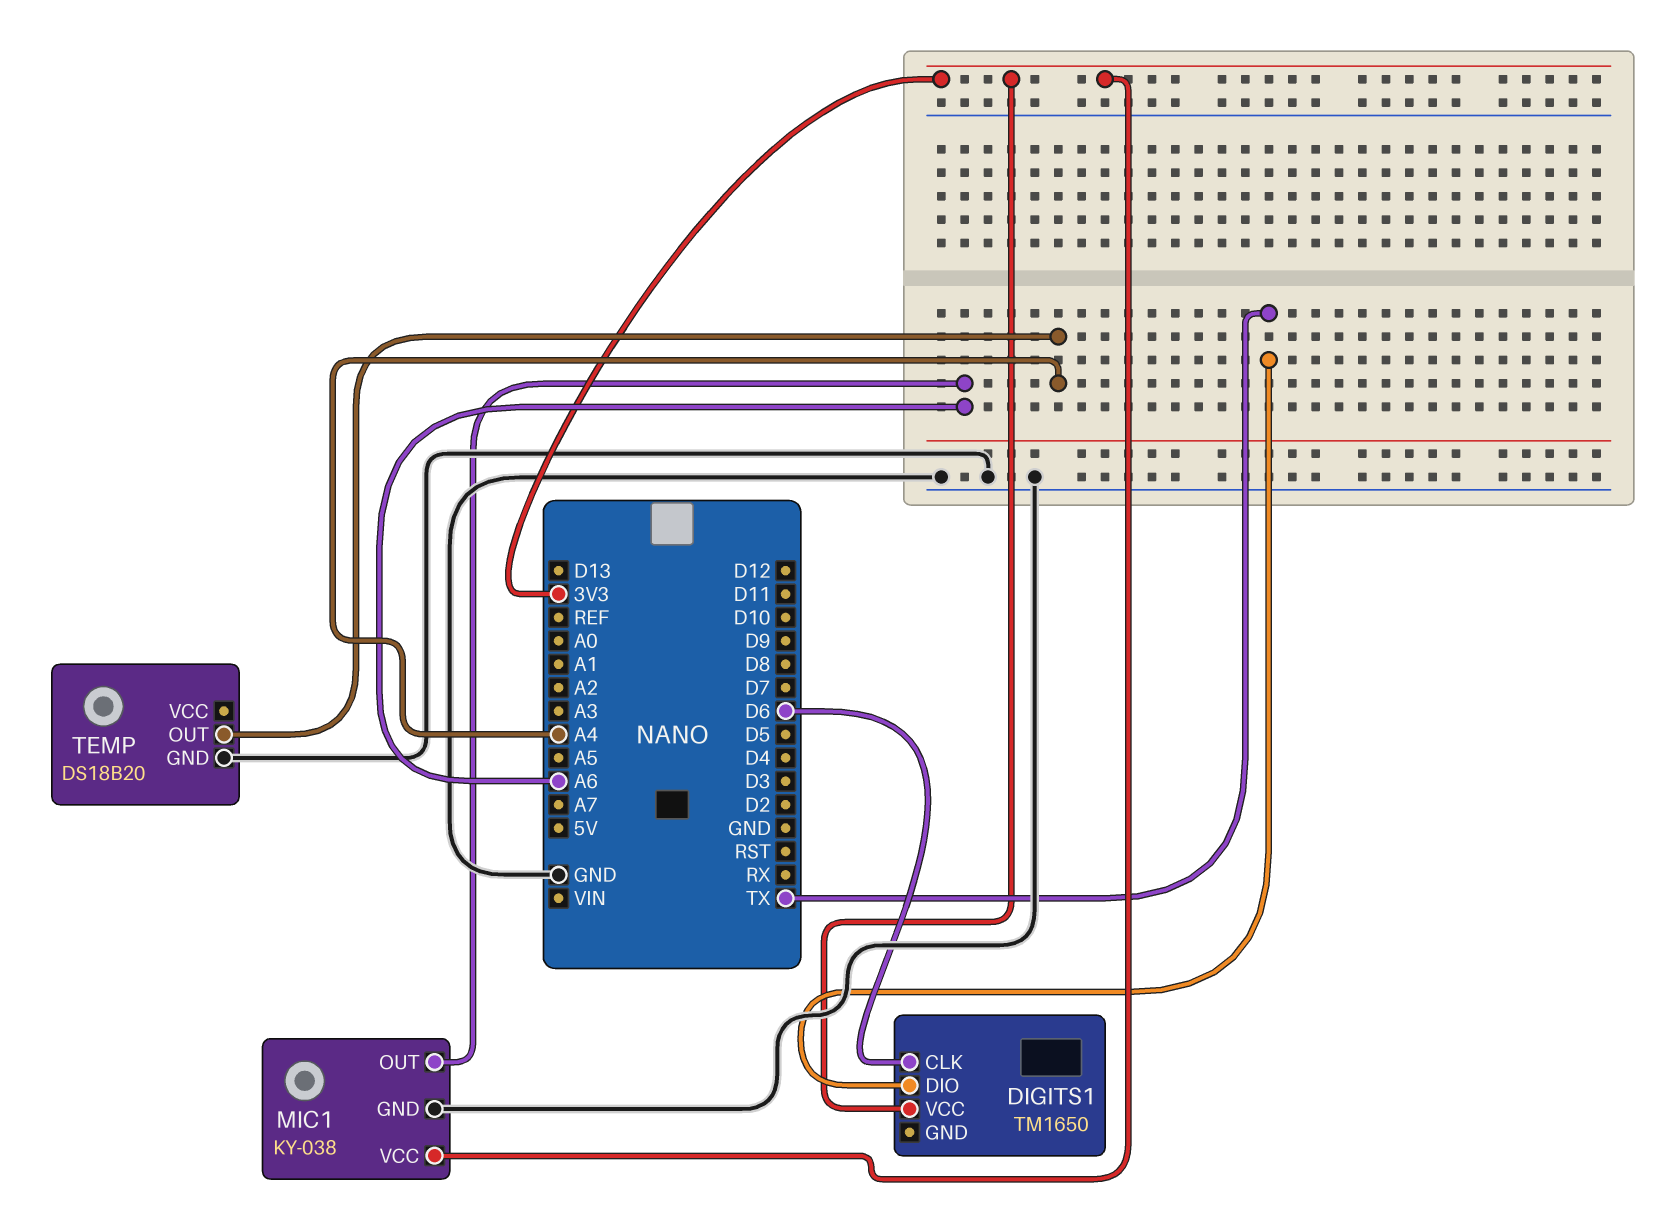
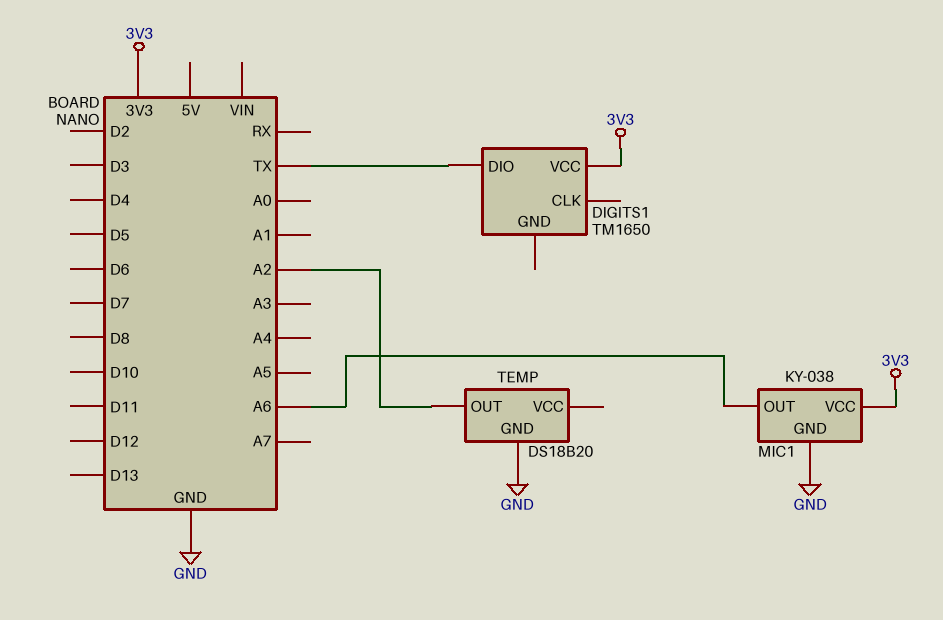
DIGITS1 pin CLK: D6 -> none
TEMP pin OUT: A4 -> A2

